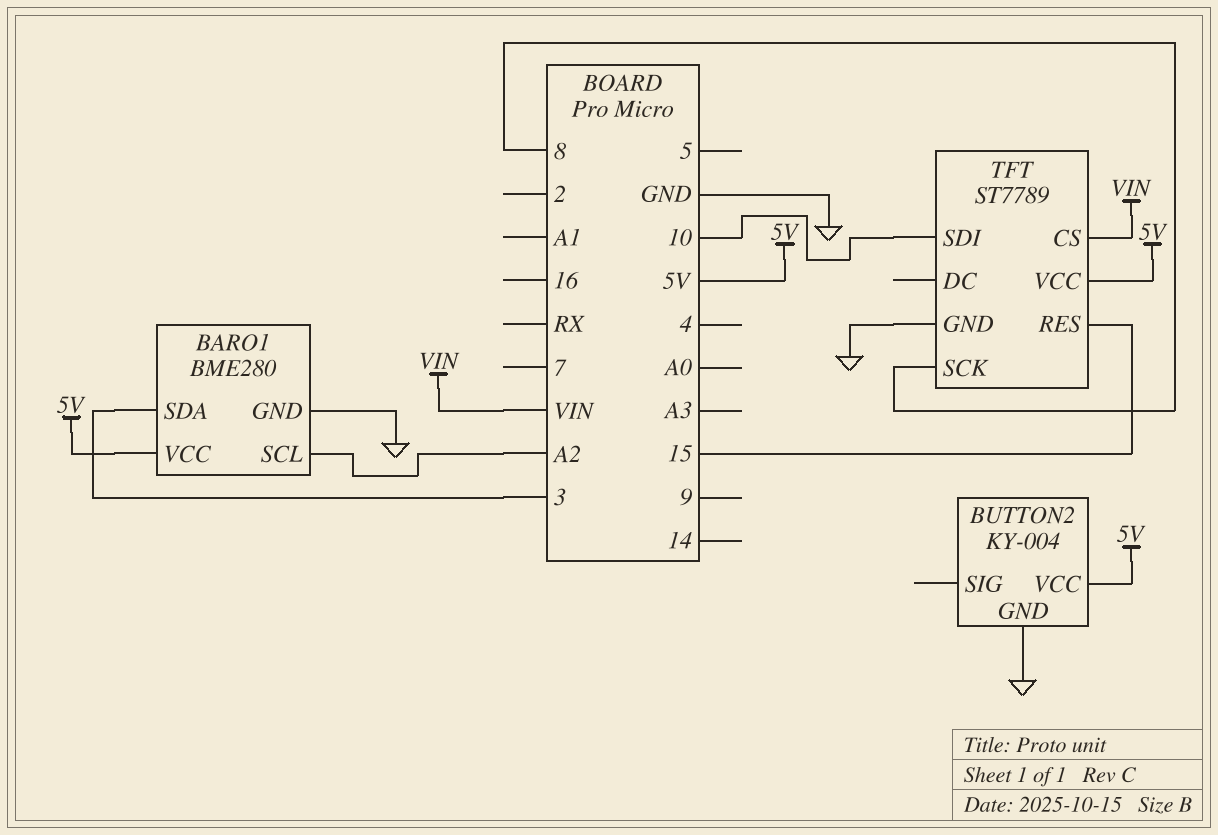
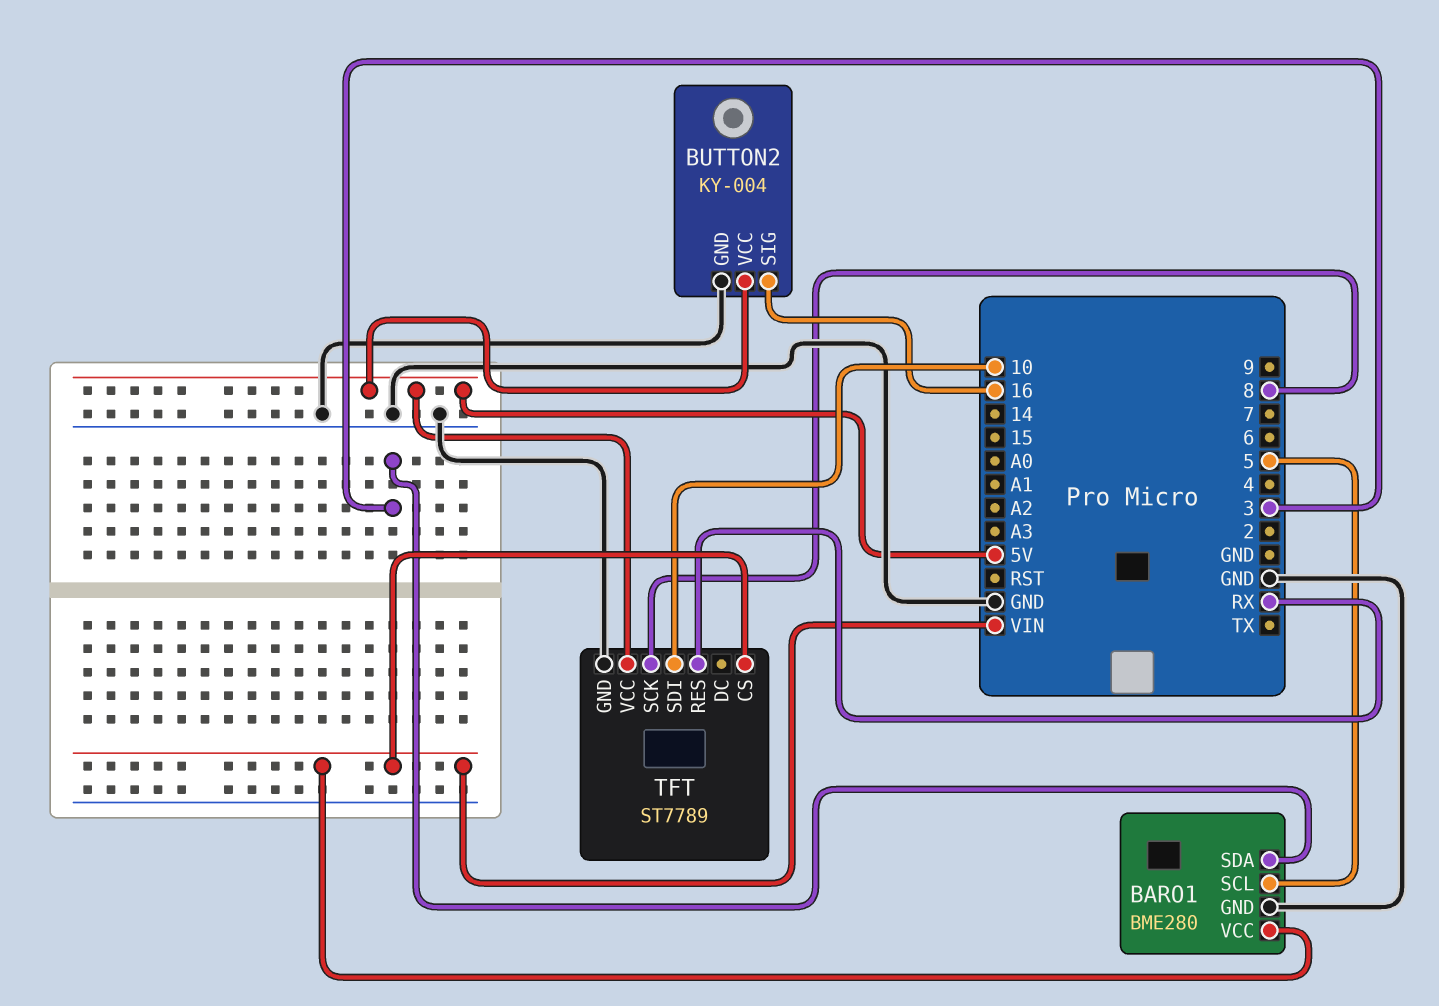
BARO1 pin SCL: A2 -> 5
BARO1 pin VCC: 5V -> VIN
BUTTON2 pin SIG: none -> 16
TFT pin RES: 15 -> RX

